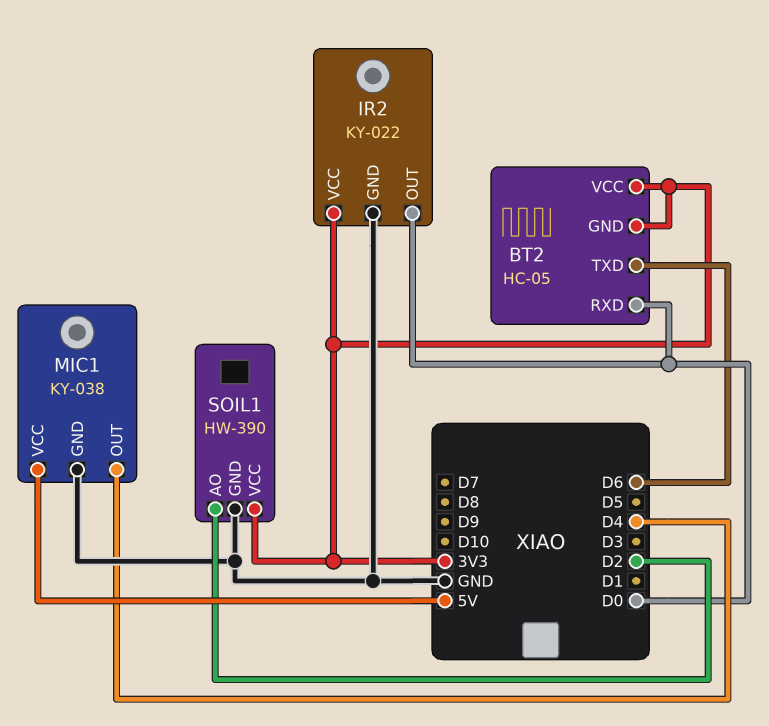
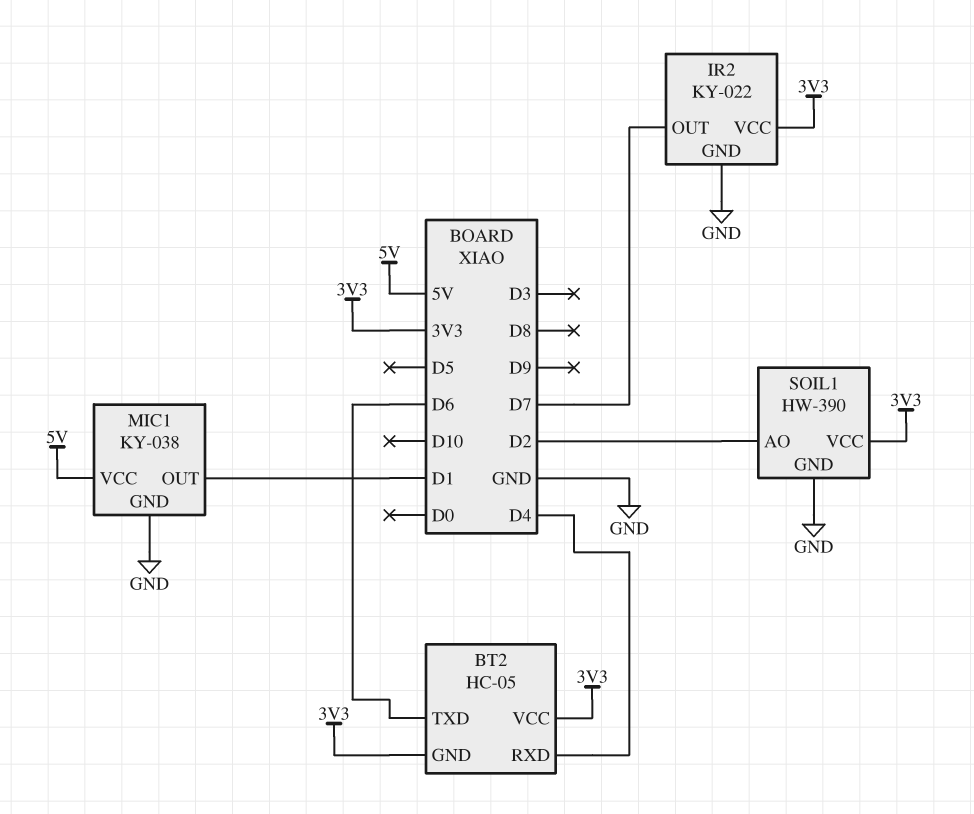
BT2 pin RXD: D0 -> D4
IR2 pin OUT: D0 -> D7
MIC1 pin OUT: D4 -> D1

